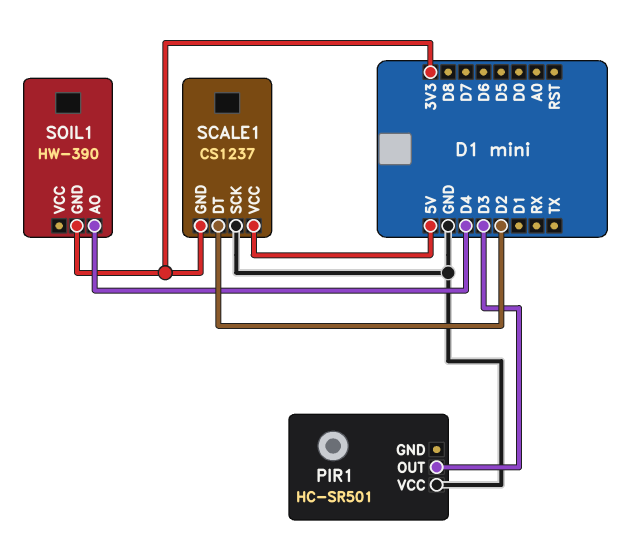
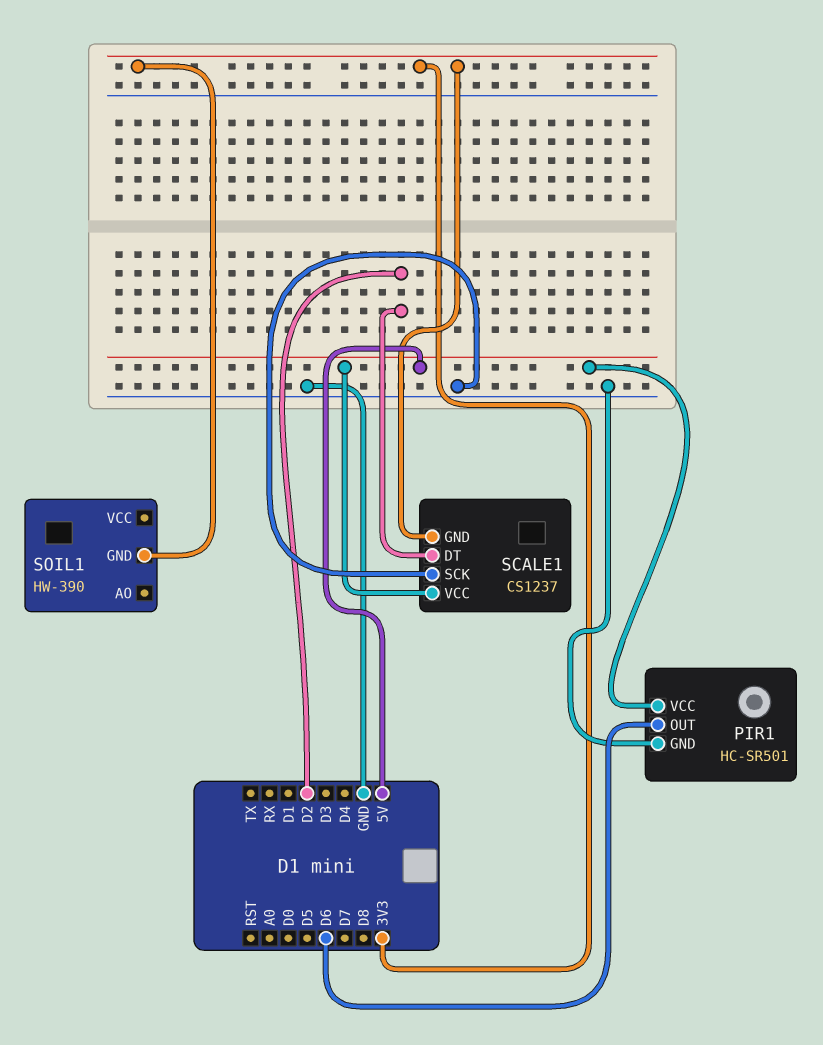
PIR1 pin GND: none -> GND
PIR1 pin OUT: D3 -> D6
PIR1 pin VCC: GND -> 5V
SOIL1 pin AO: D4 -> none

